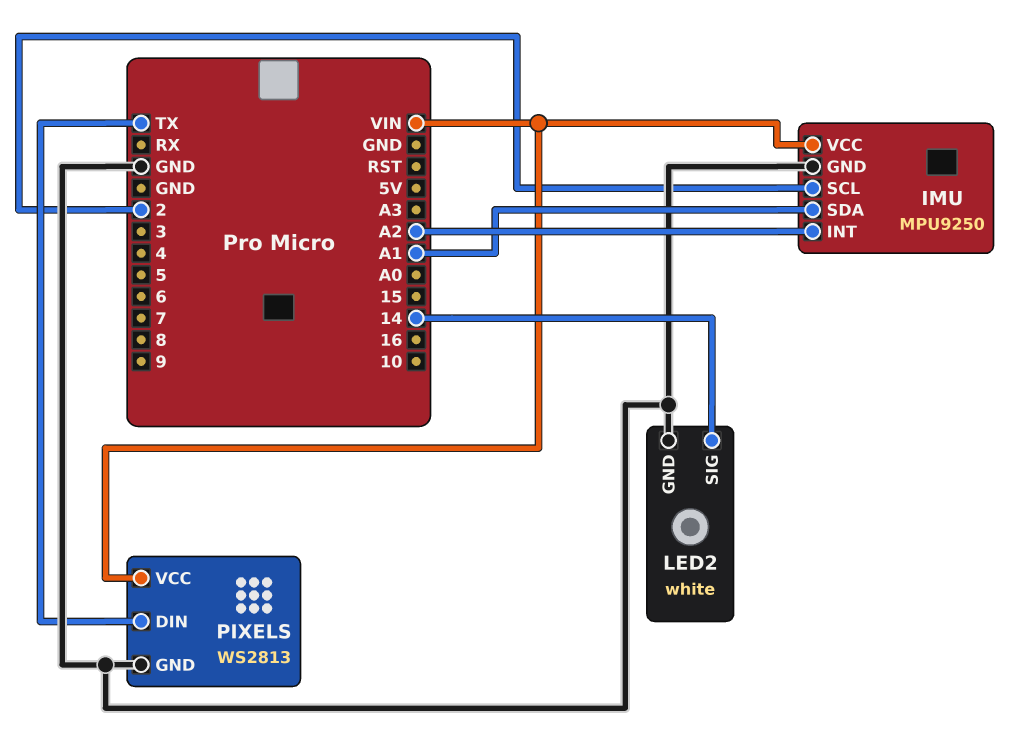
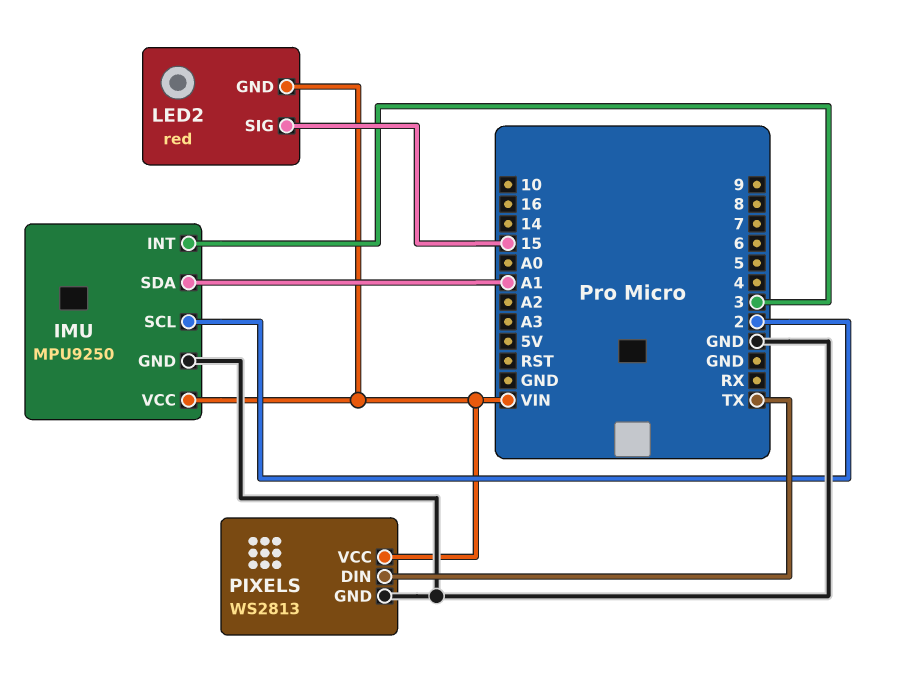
IMU pin INT: A2 -> 3
LED2: white -> red
LED2 pin GND: GND -> VIN
LED2 pin SIG: 14 -> 15

